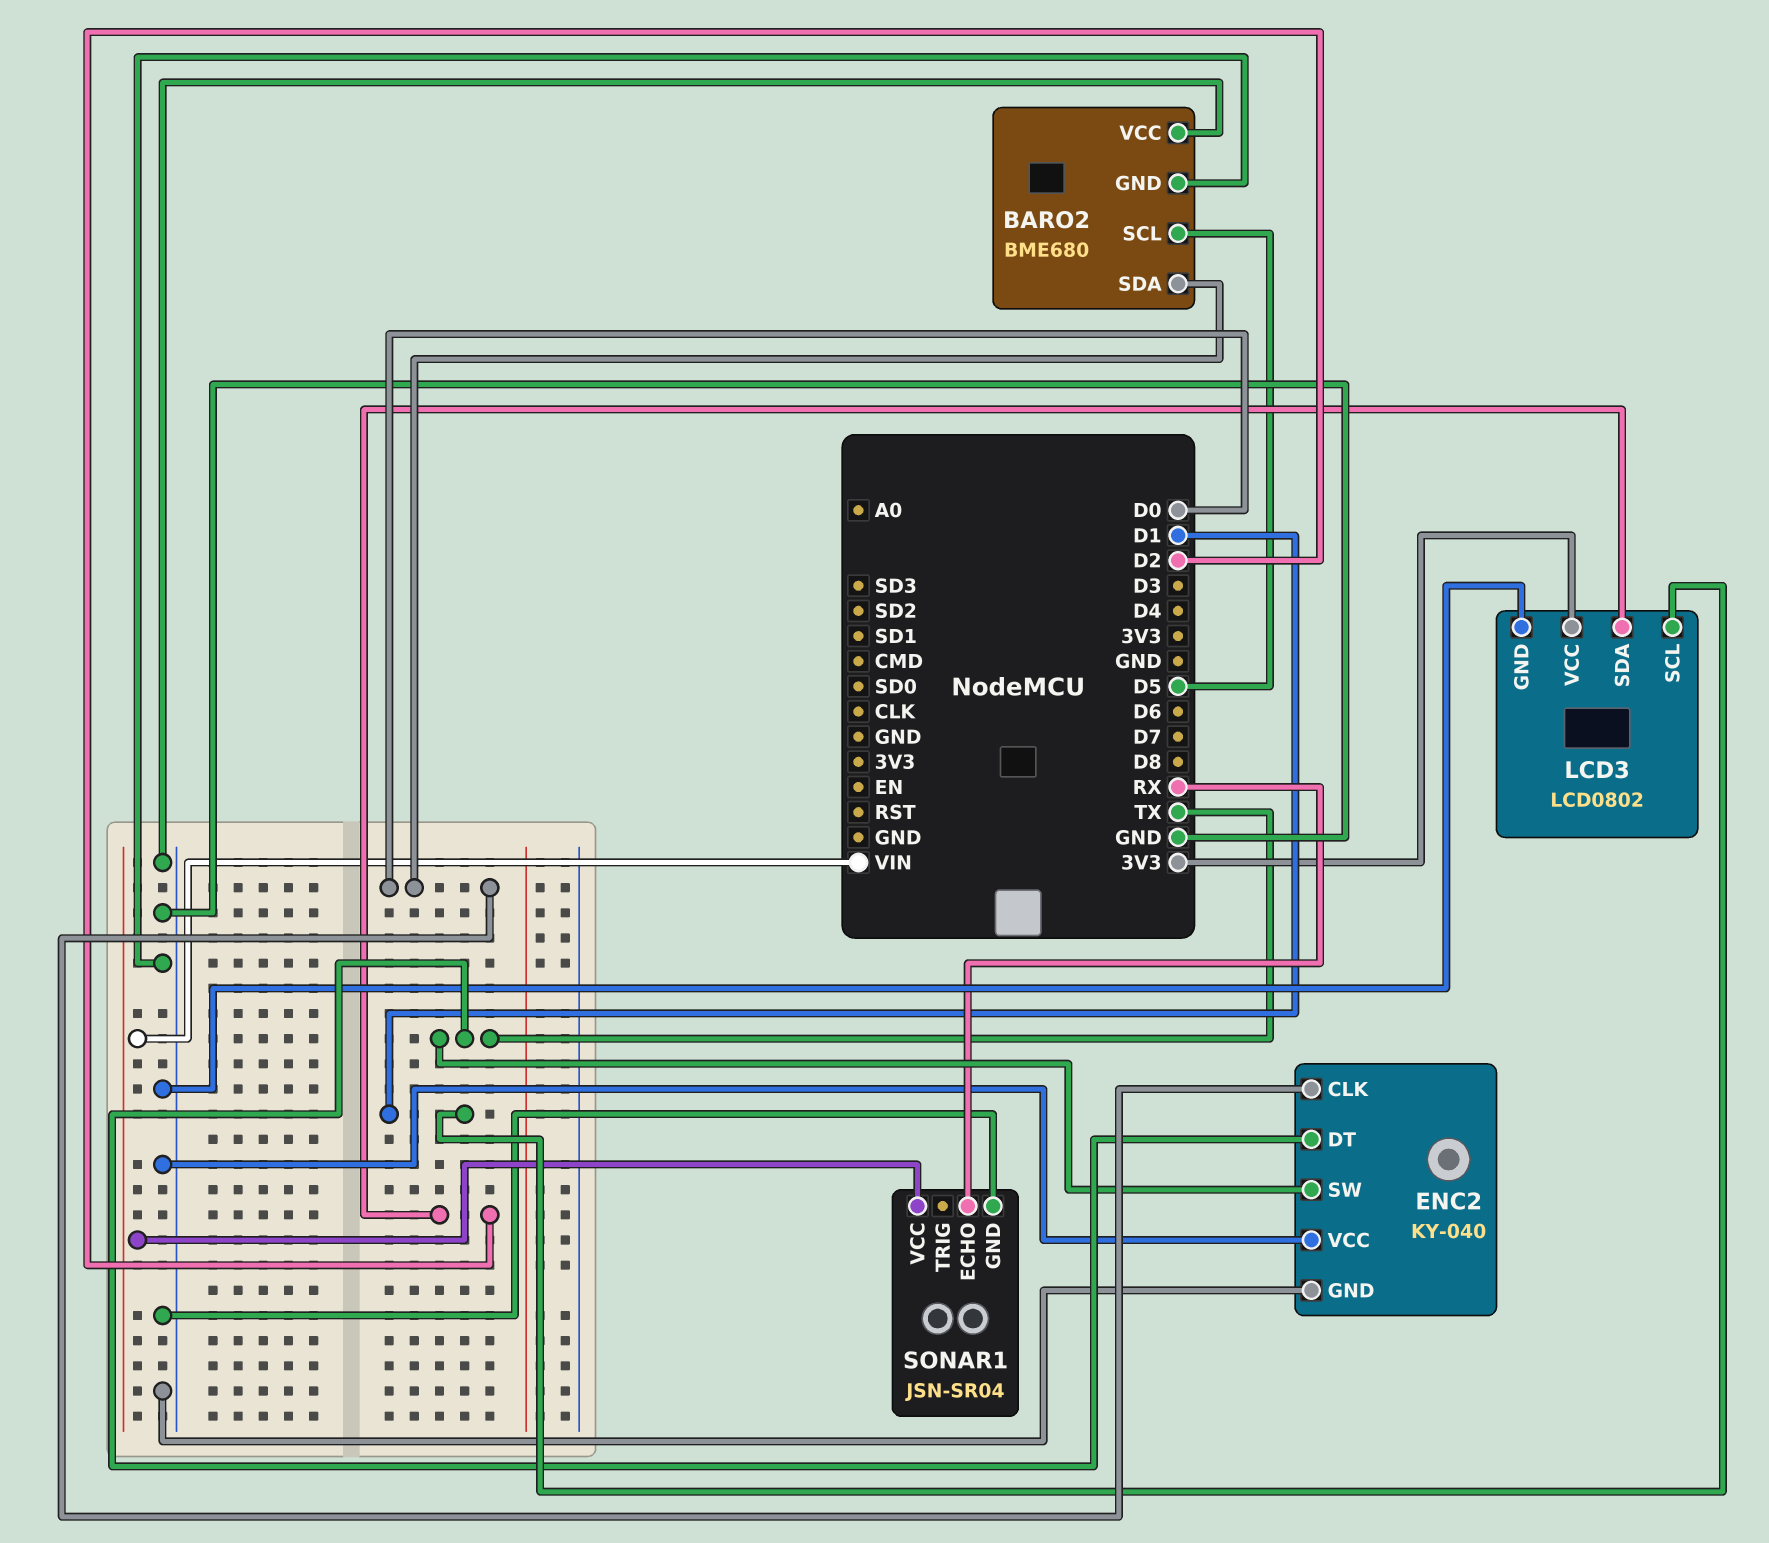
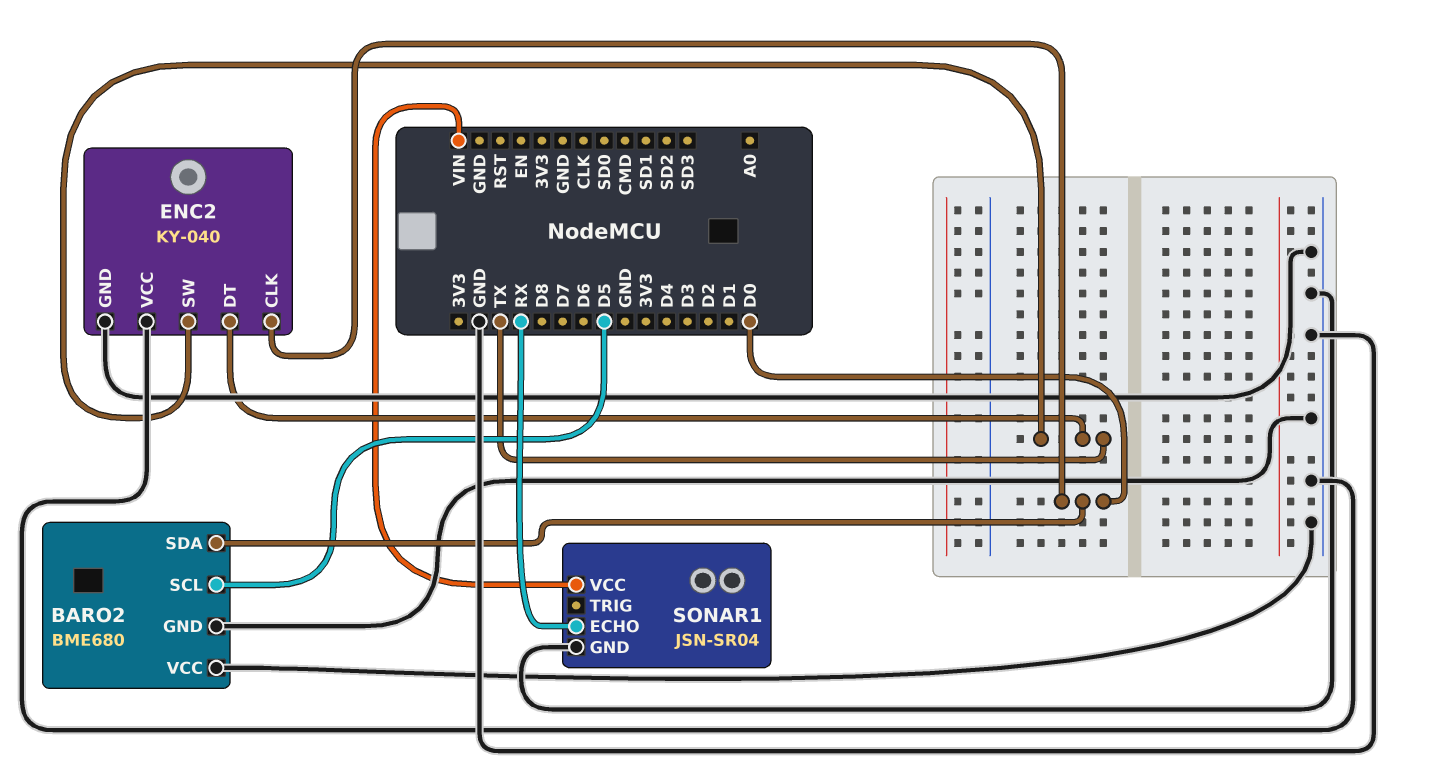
LCD3: LCD0802 -> none
LCD3 pin GND: GND -> none
LCD3 pin SCL: D1 -> none
LCD3 pin SDA: D2 -> none
LCD3 pin VCC: 3V3 -> none

